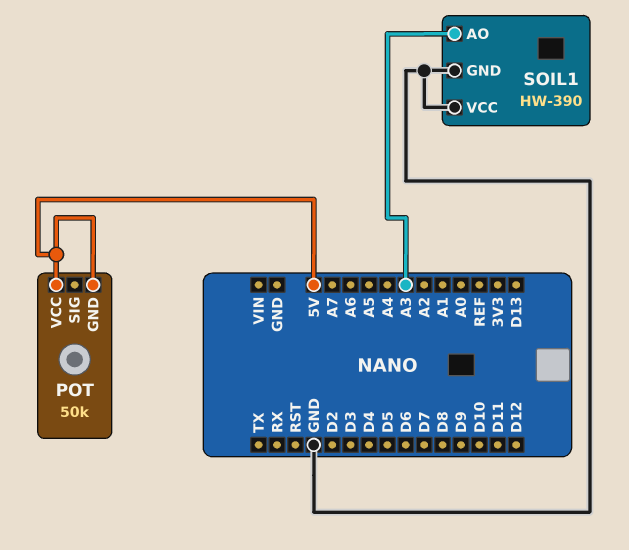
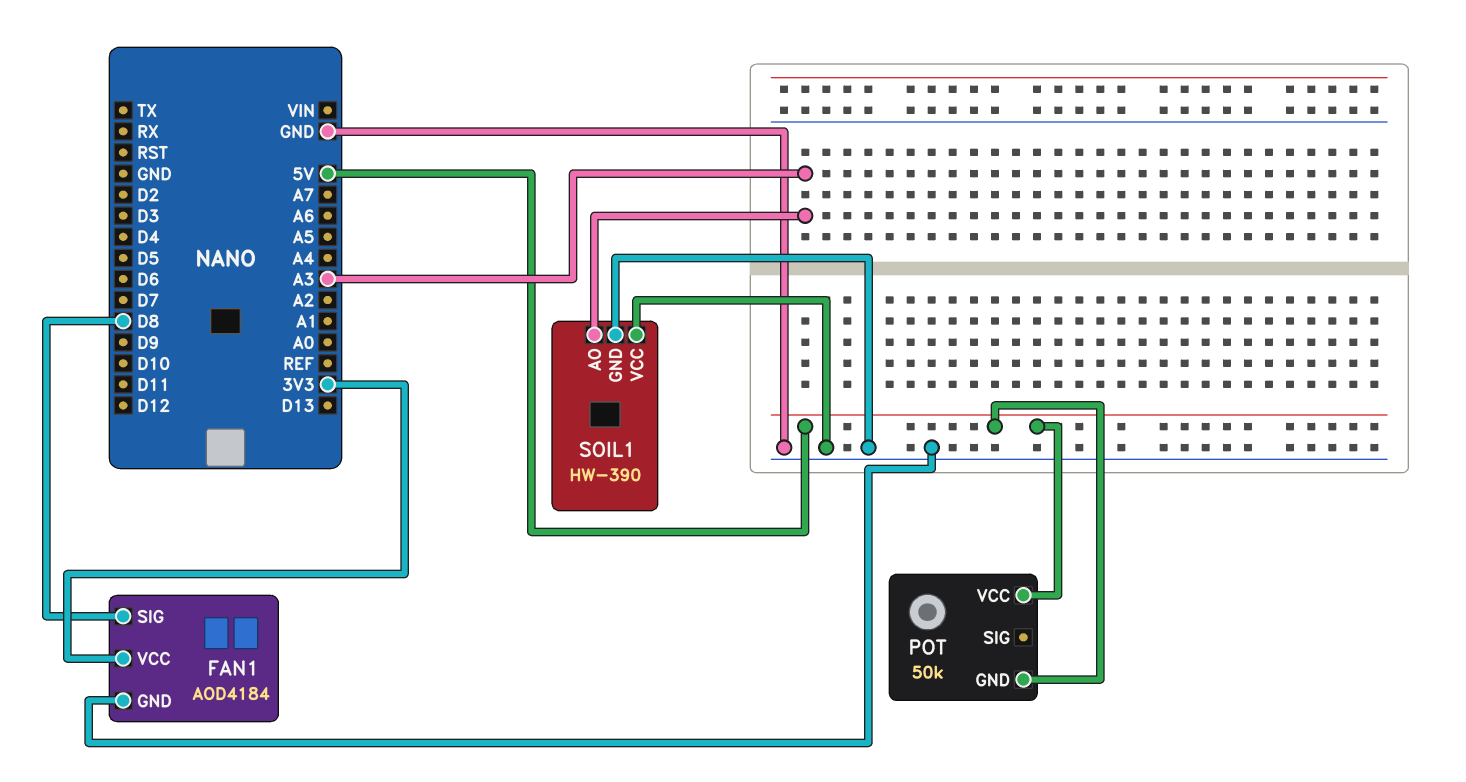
FAN1: none -> AOD4184
FAN1 pin GND: none -> GND
FAN1 pin SIG: none -> D8
FAN1 pin VCC: none -> 3V3

